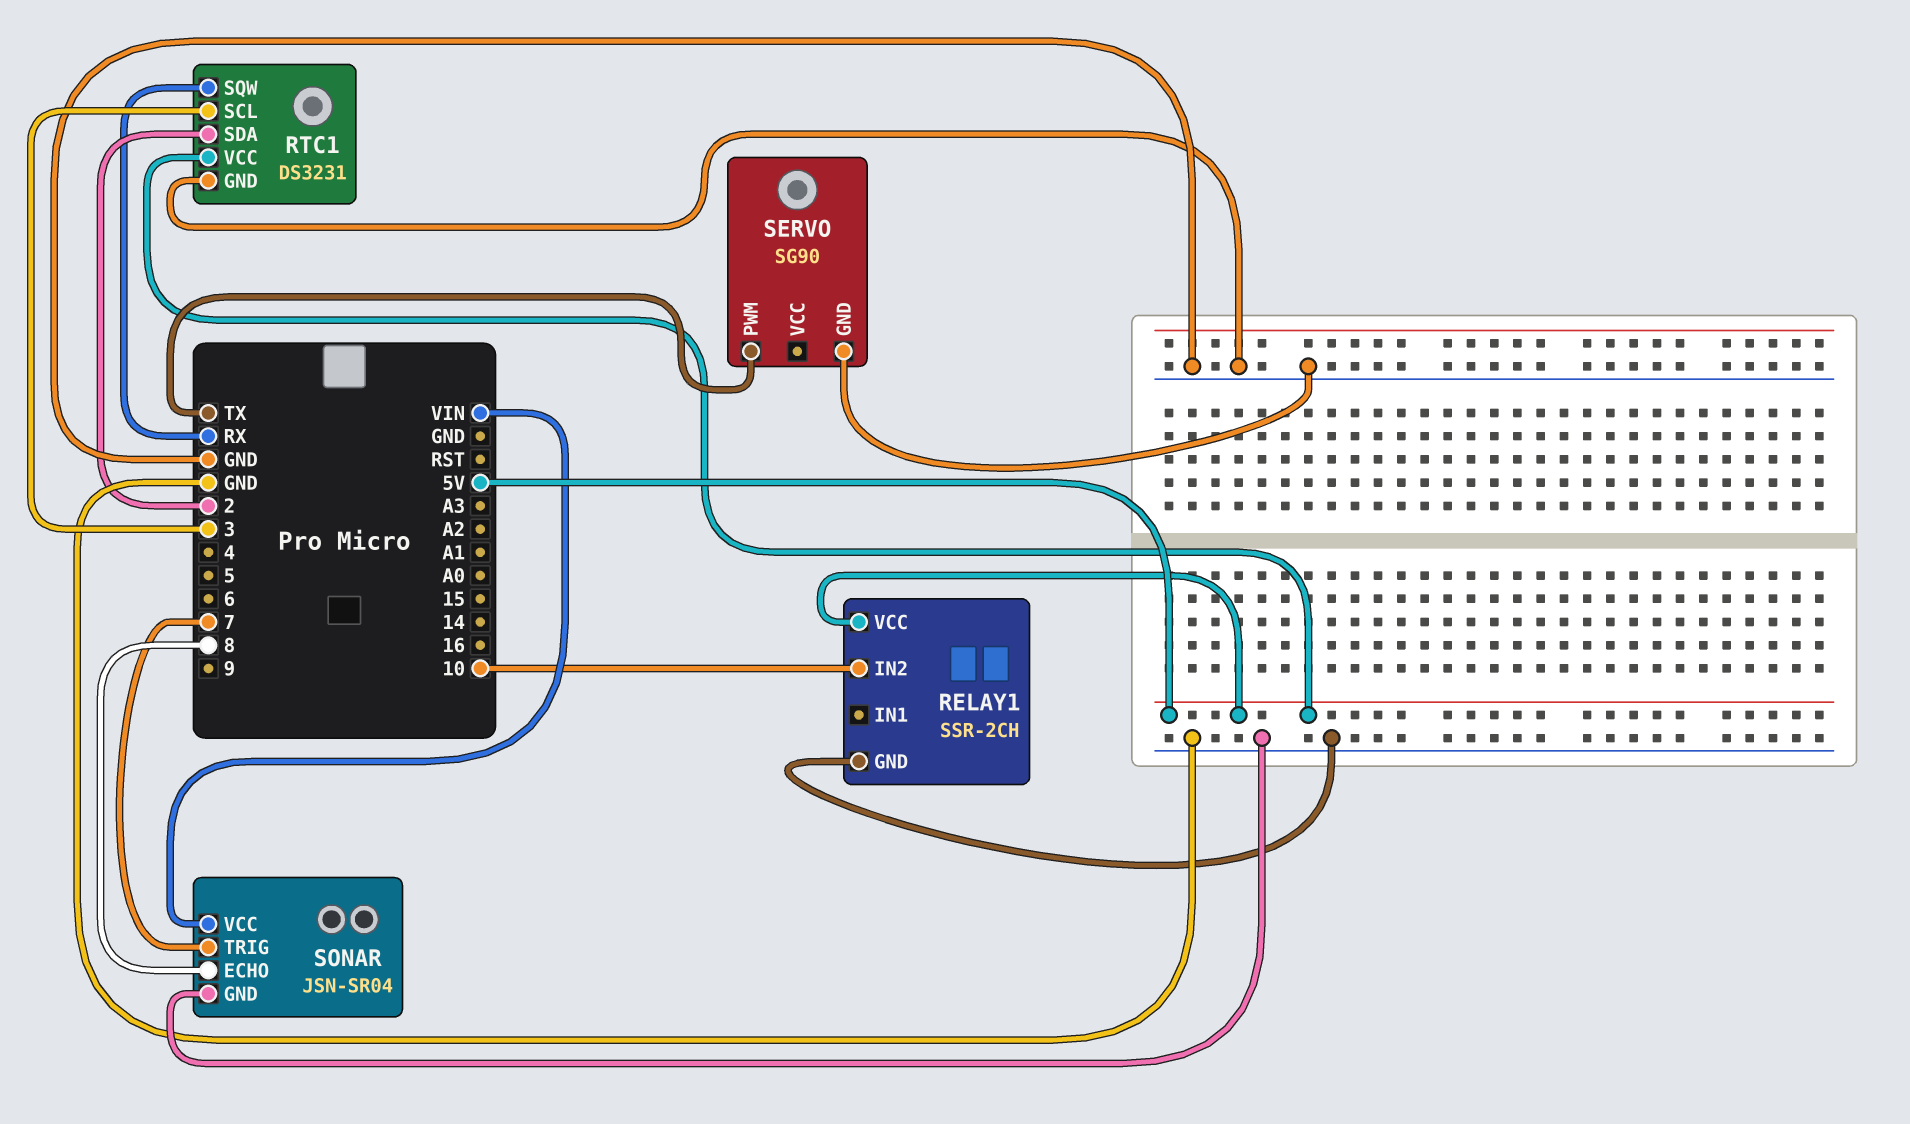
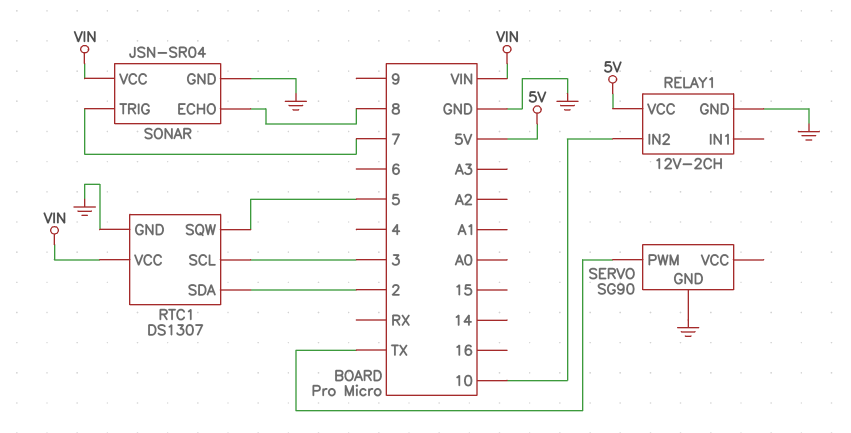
RELAY1: SSR-2CH -> 12V-2CH
RTC1: DS3231 -> DS1307
RTC1 pin SQW: RX -> 5
RTC1 pin VCC: 5V -> VIN

